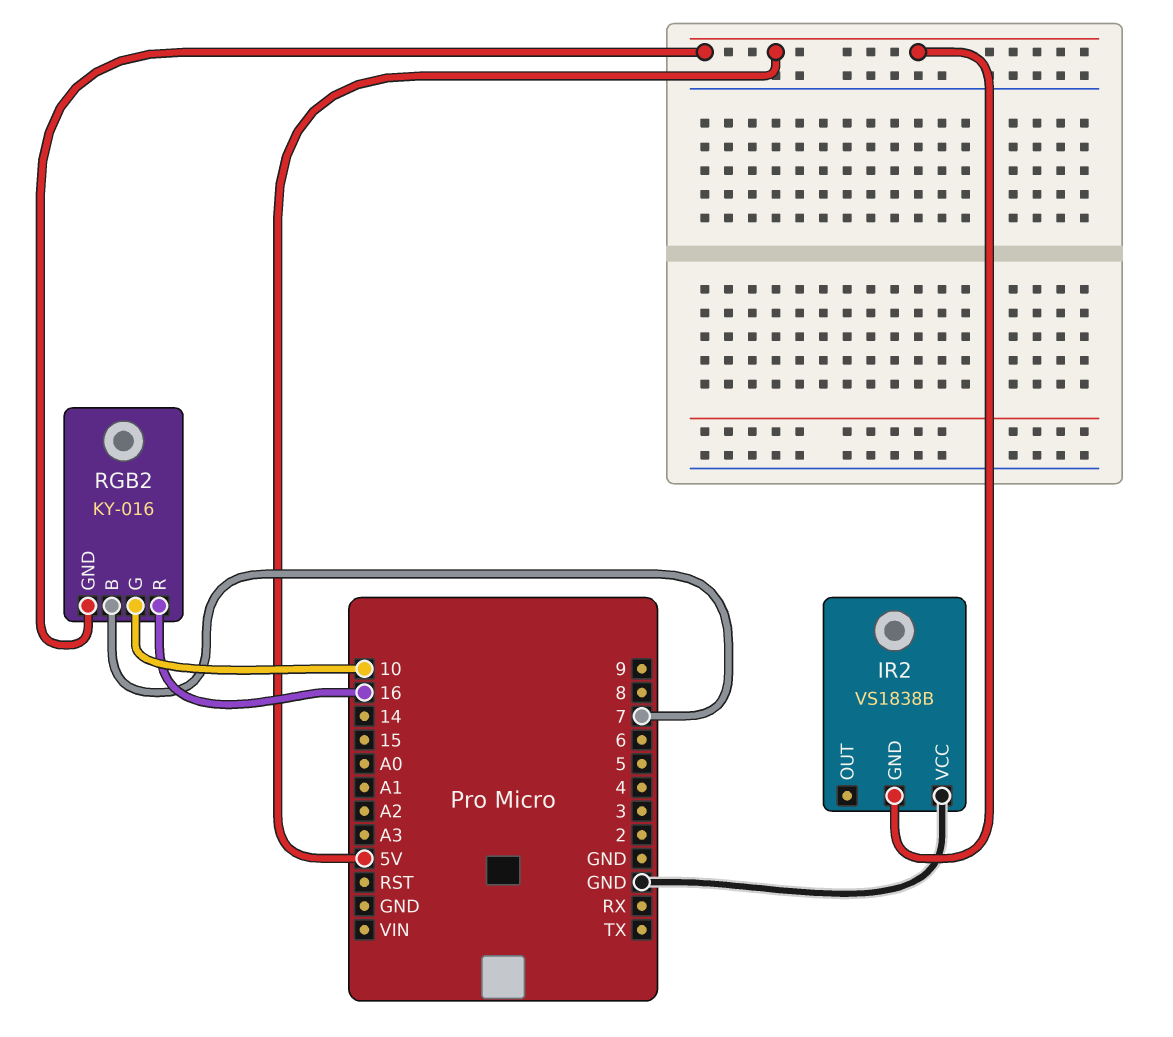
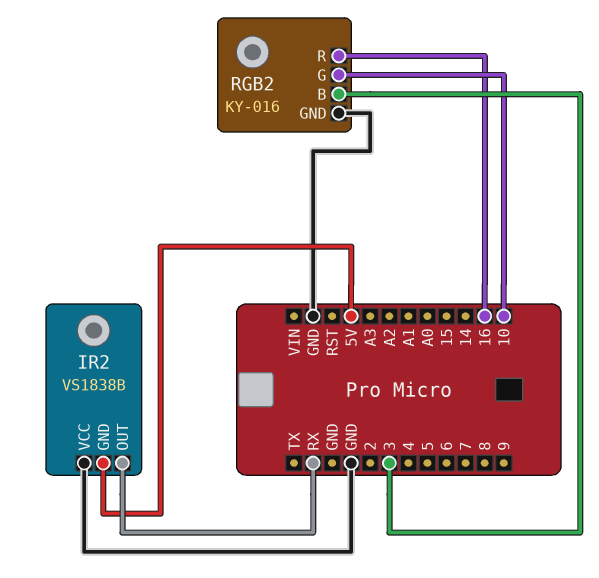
IR2 pin OUT: none -> RX
RGB2 pin B: 7 -> 3
RGB2 pin GND: 5V -> GND

